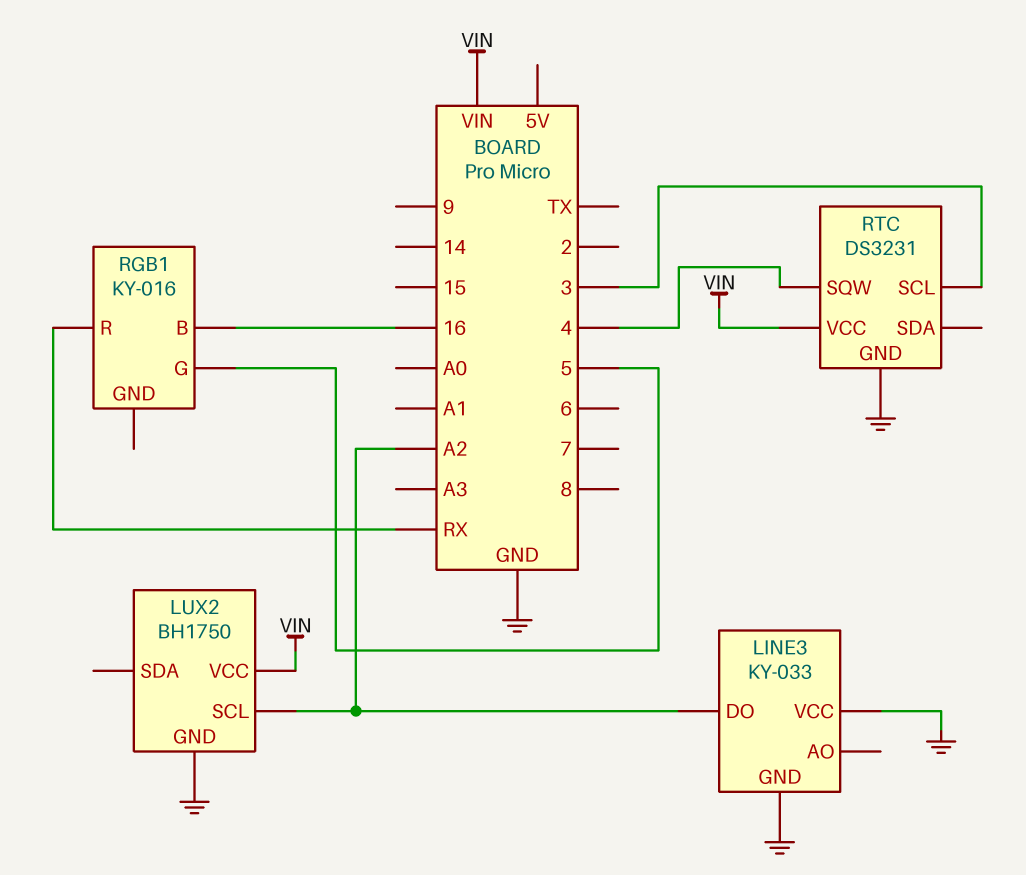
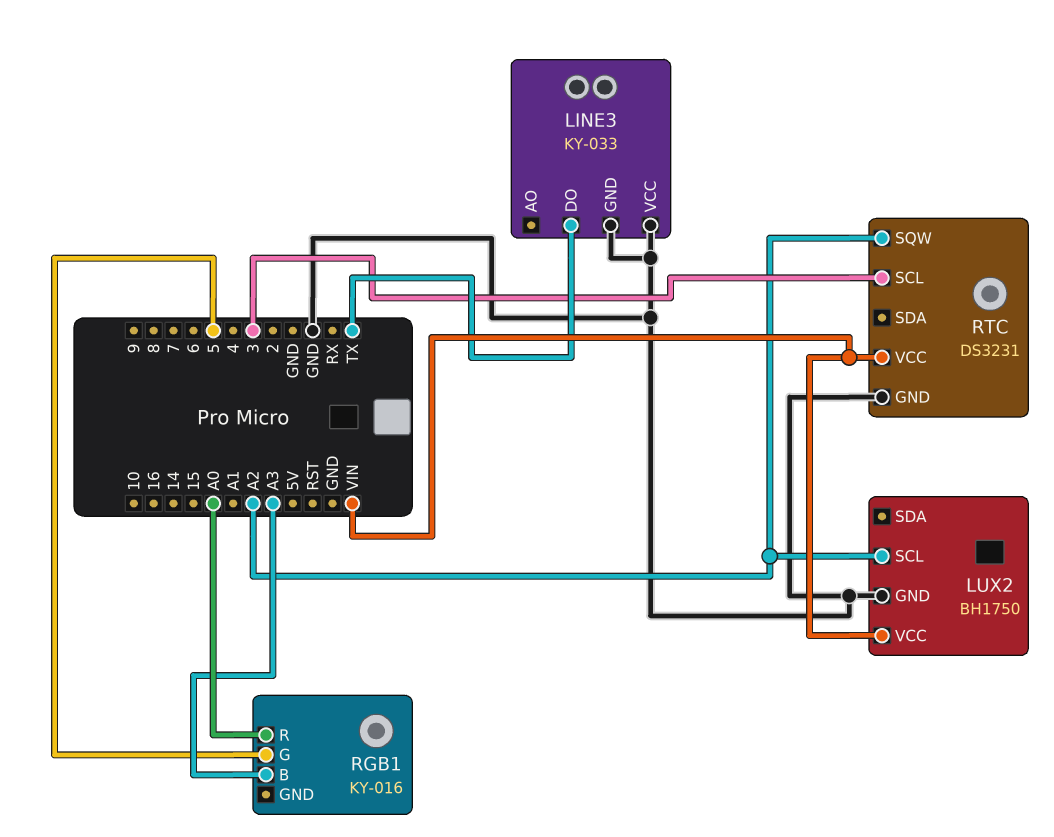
LINE3 pin DO: A2 -> TX
RGB1 pin B: 16 -> A3
RGB1 pin R: RX -> A0
RTC pin SQW: 4 -> A2

